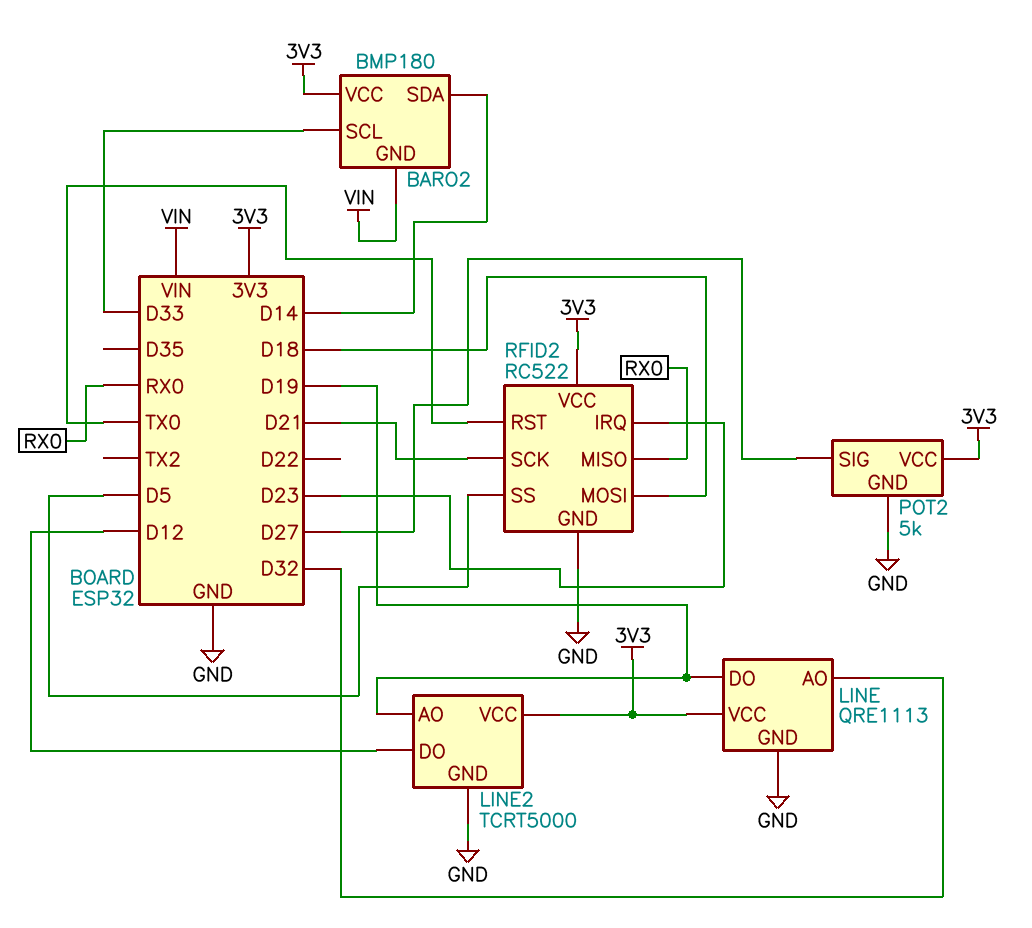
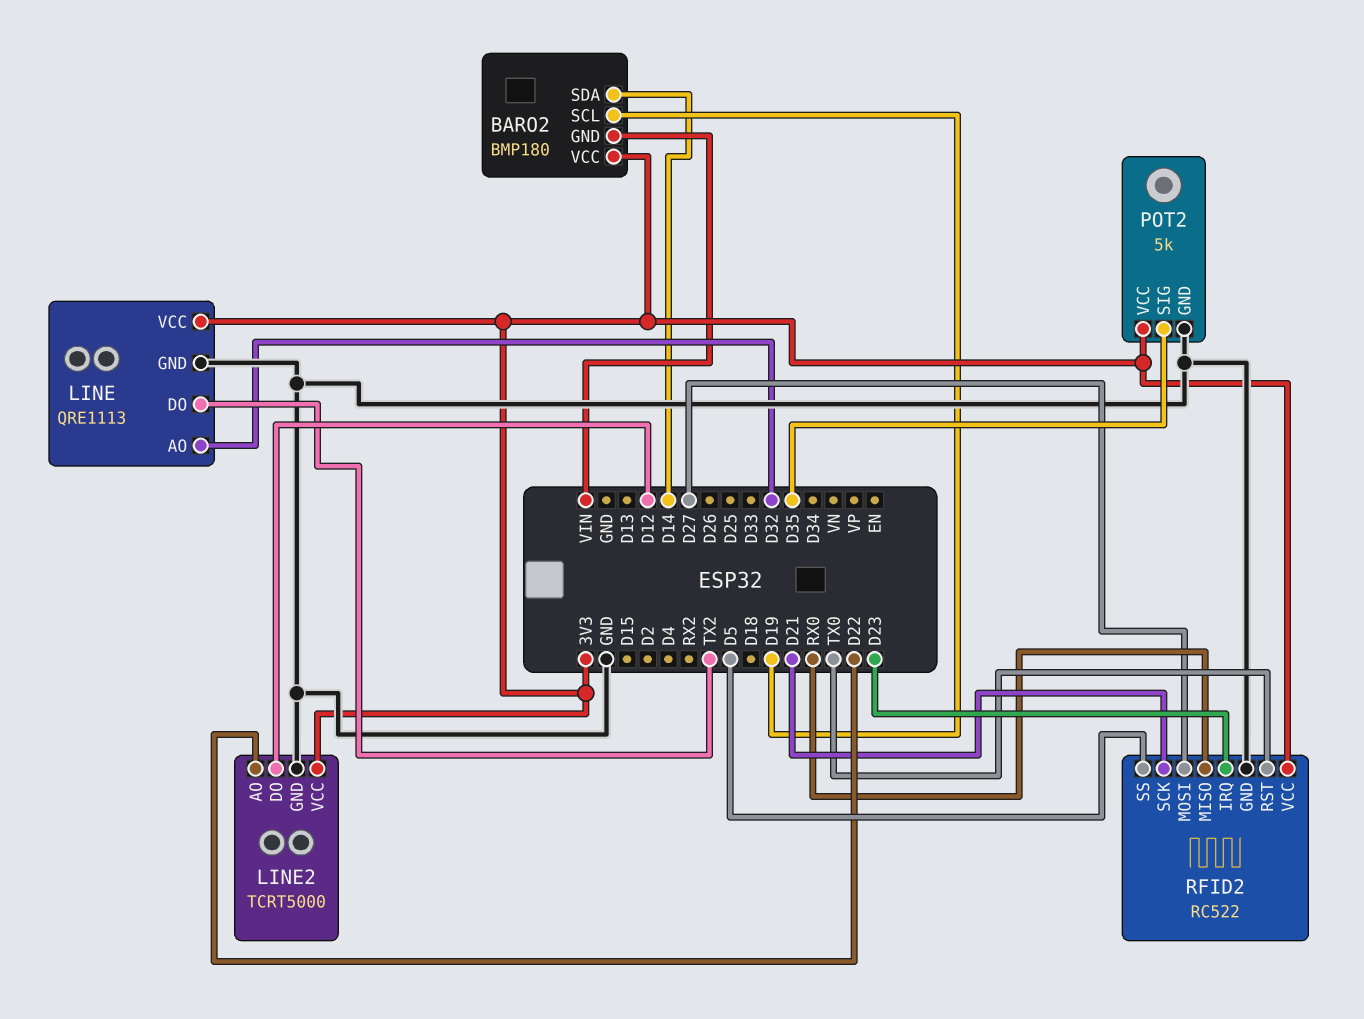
BARO2 pin SCL: D33 -> D19
LINE pin DO: D19 -> TX2
LINE2 pin AO: D19 -> D22
POT2 pin SIG: D27 -> D35
RFID2 pin MOSI: D18 -> D27

